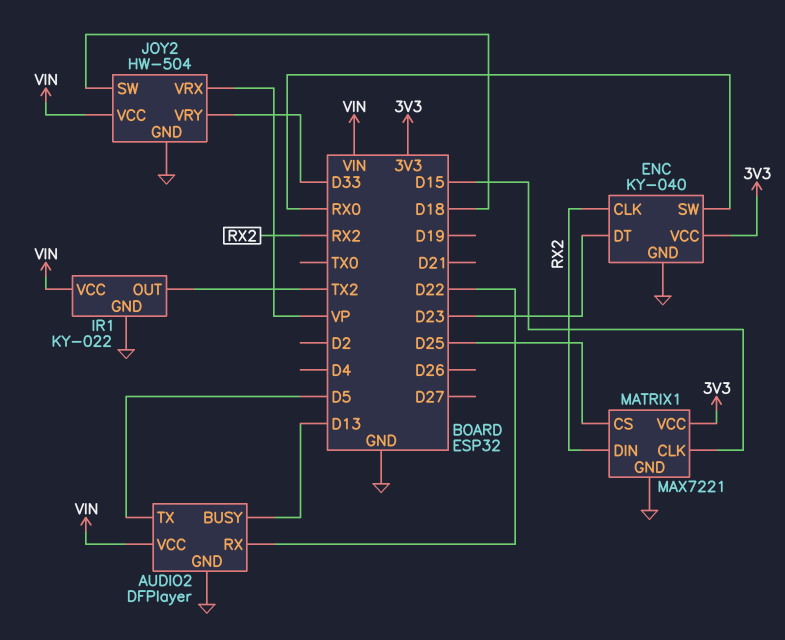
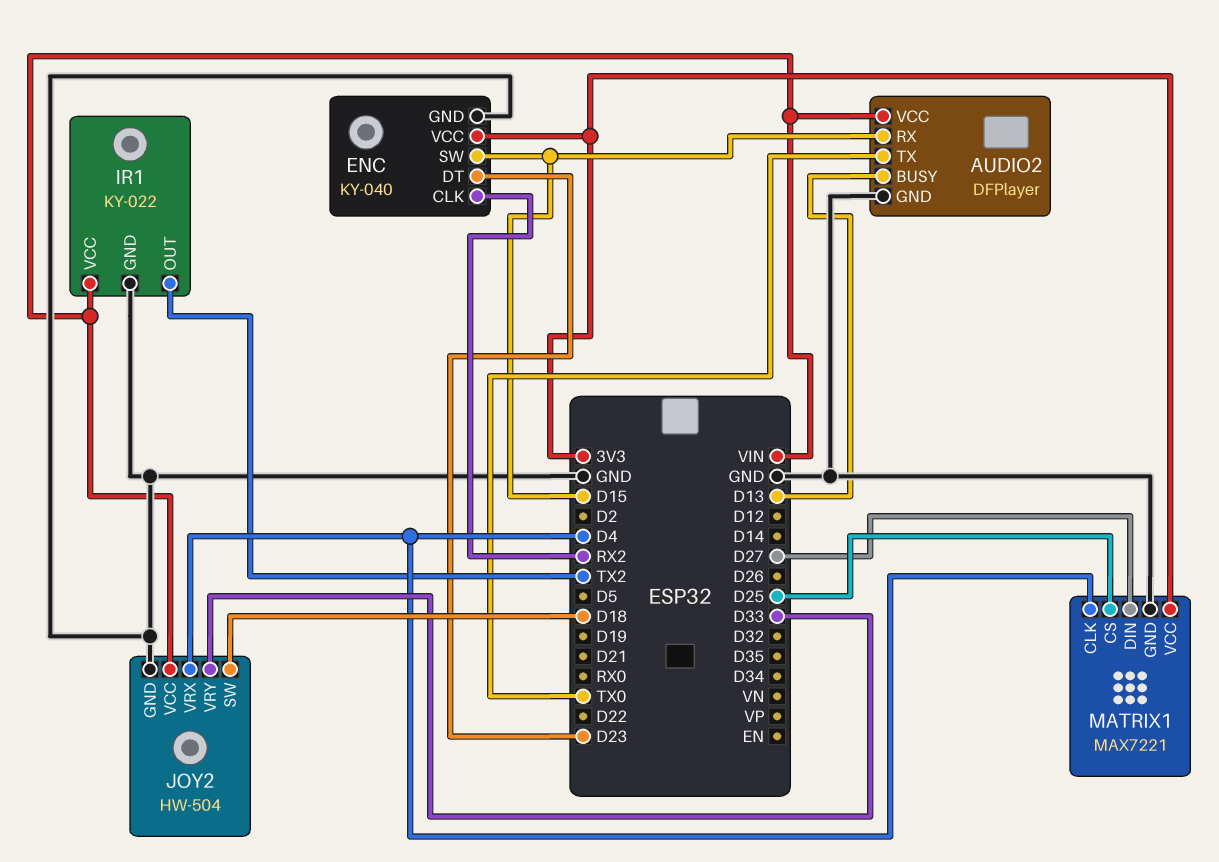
AUDIO2 pin RX: D22 -> D15
AUDIO2 pin TX: D5 -> TX0
ENC pin SW: RX0 -> D15
JOY2 pin VRX: VP -> D4
MATRIX1 pin CLK: D15 -> D4
MATRIX1 pin DIN: RX2 -> D27

